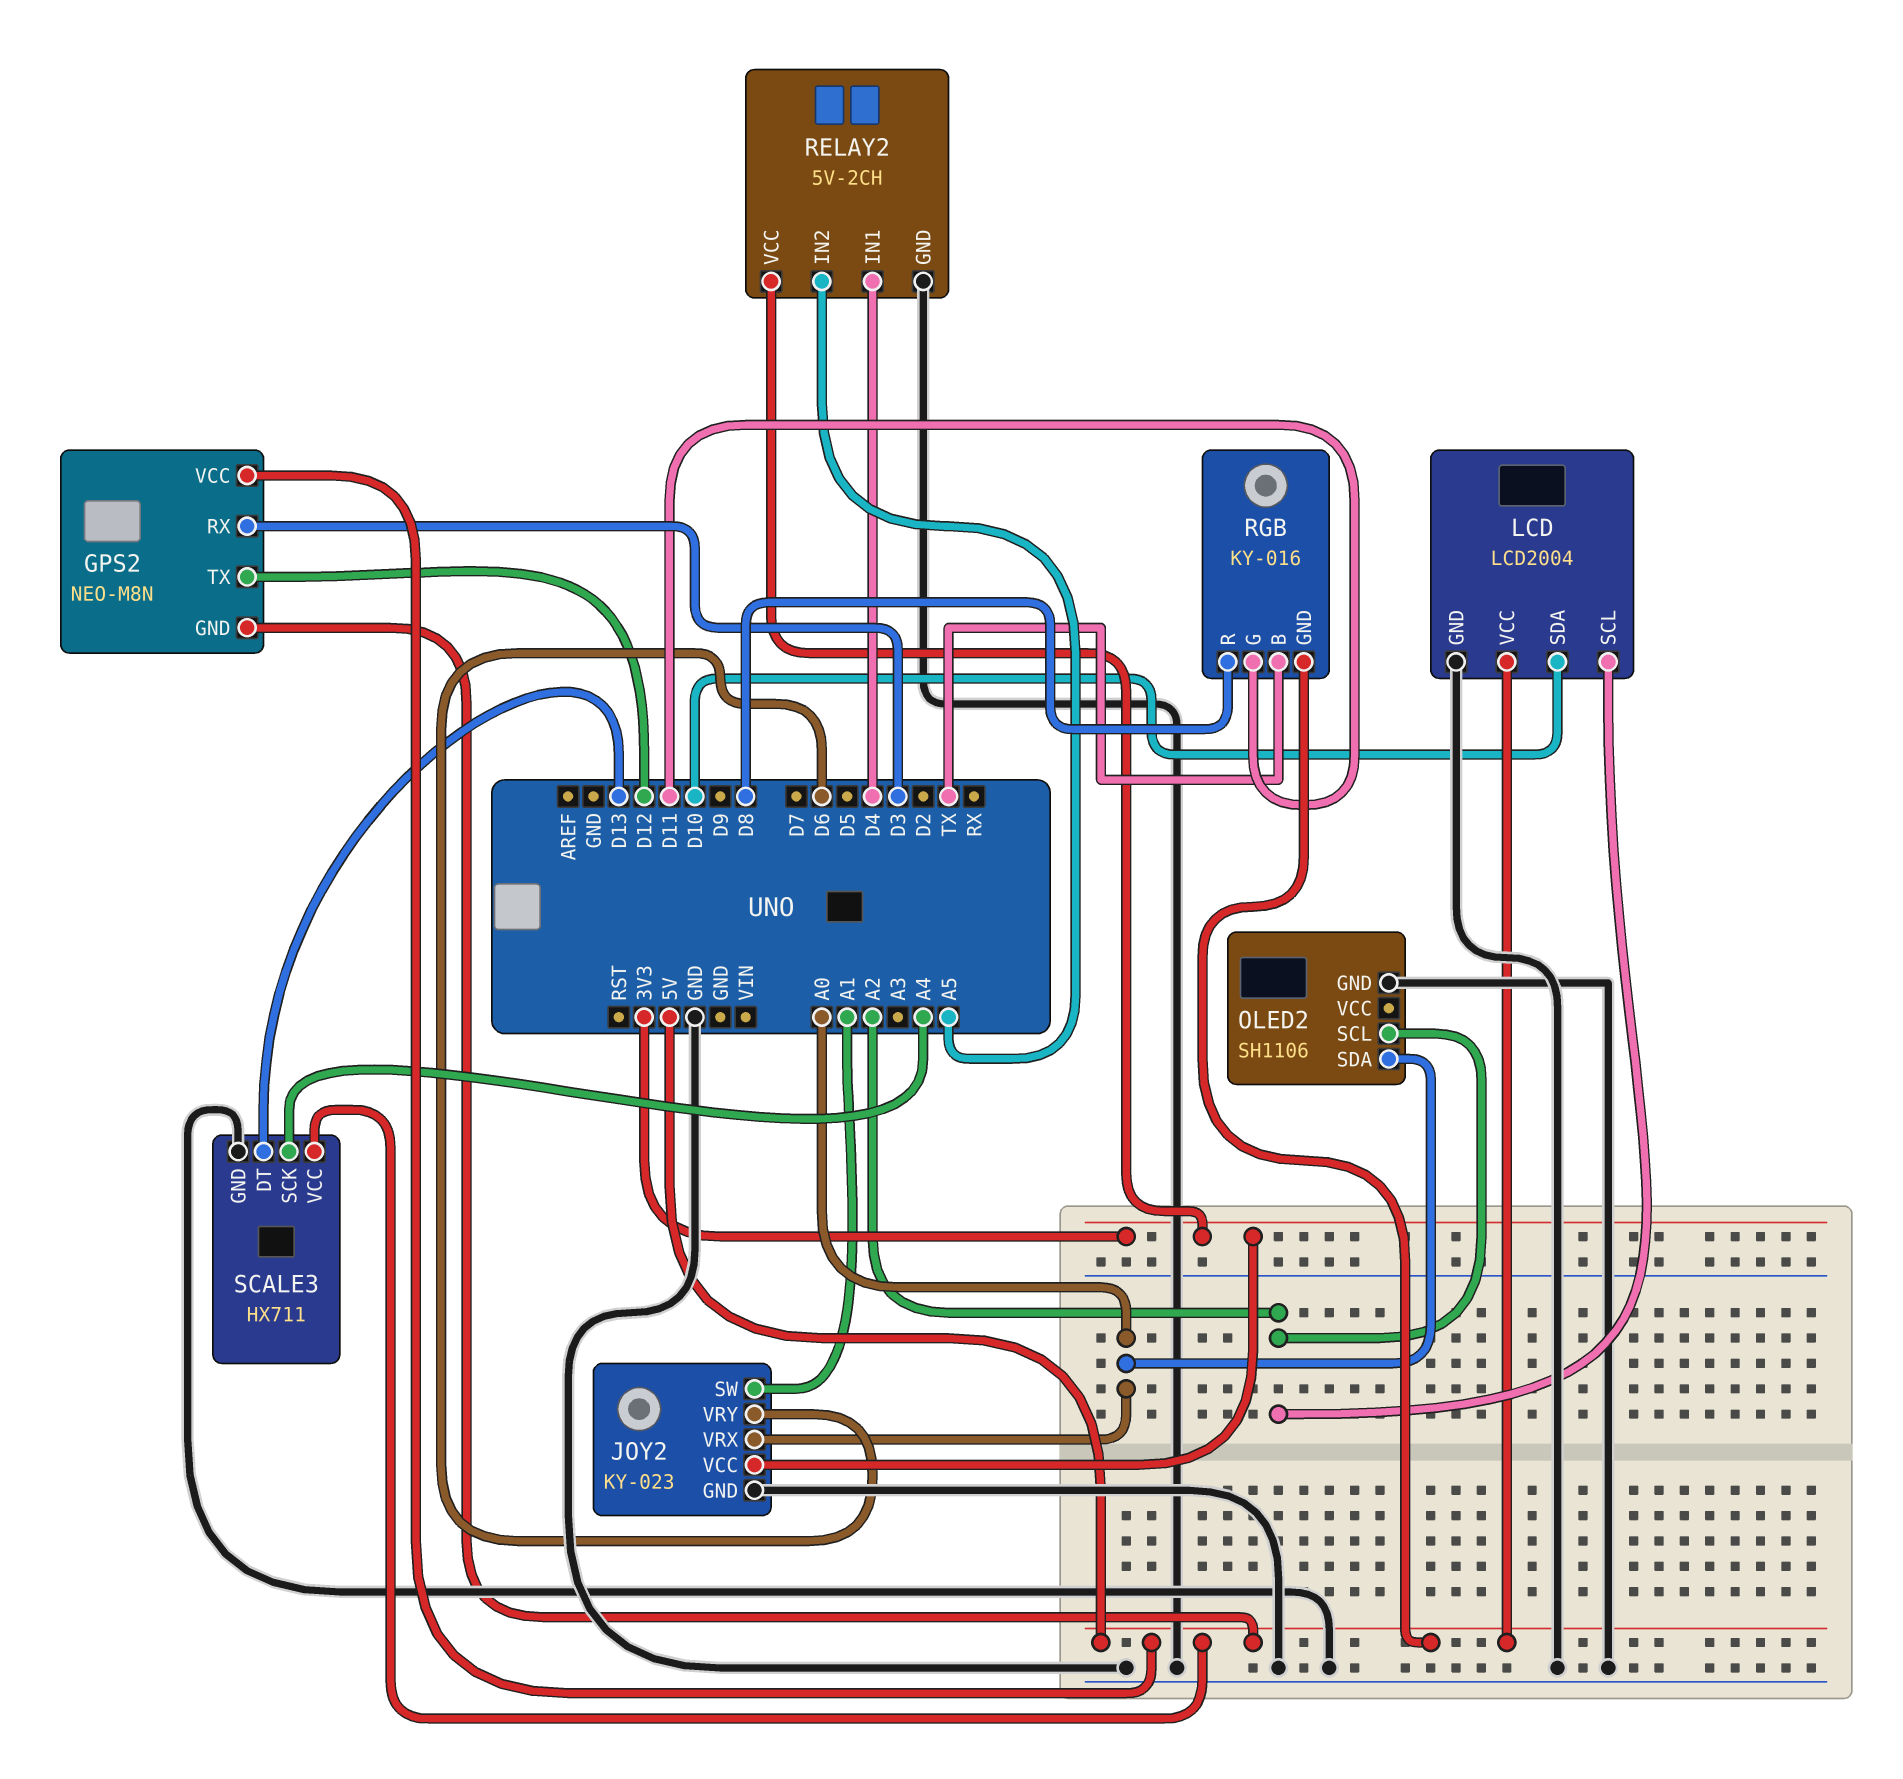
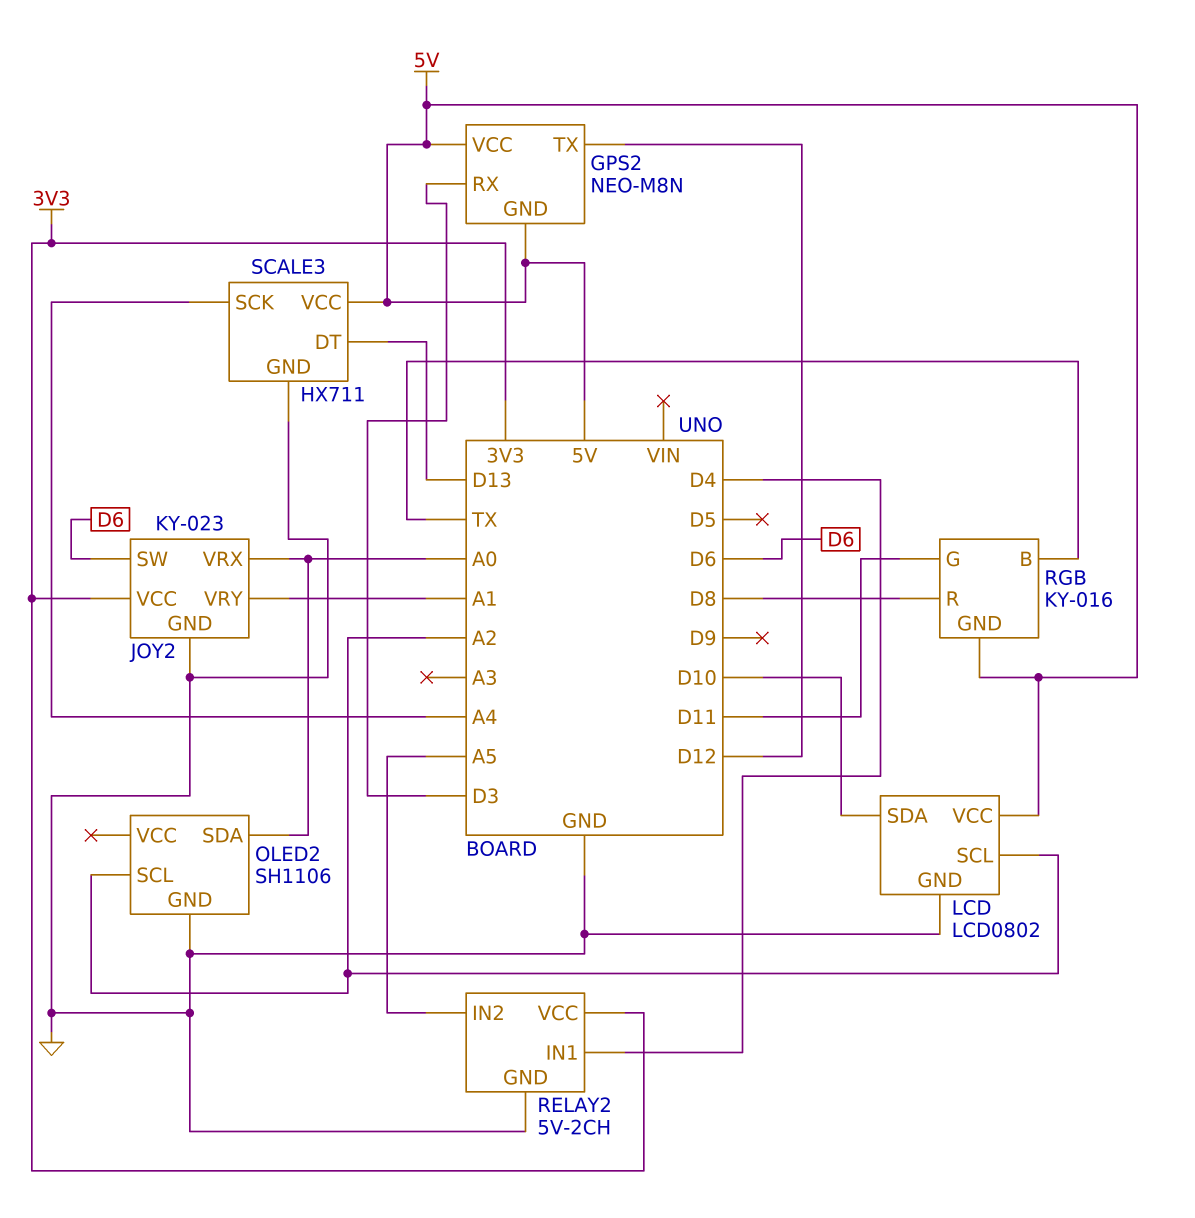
JOY2 pin SW: A1 -> D6
JOY2 pin VRY: D6 -> A1
LCD: LCD2004 -> LCD0802

